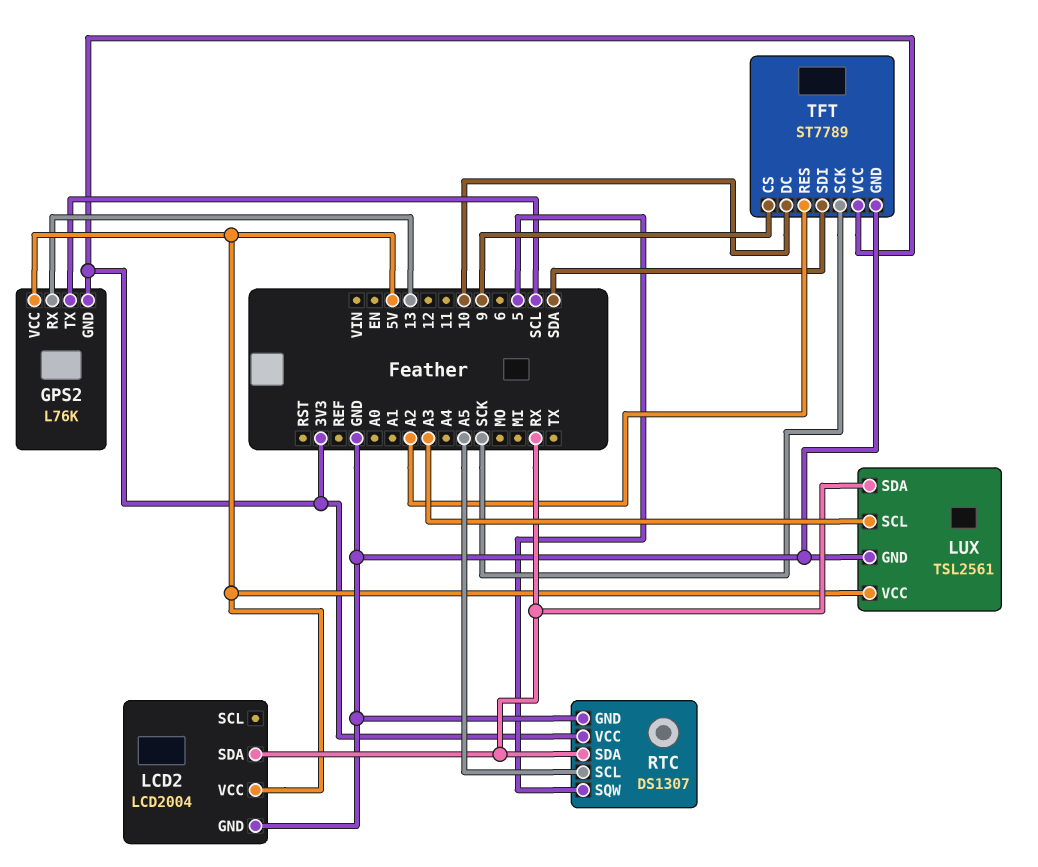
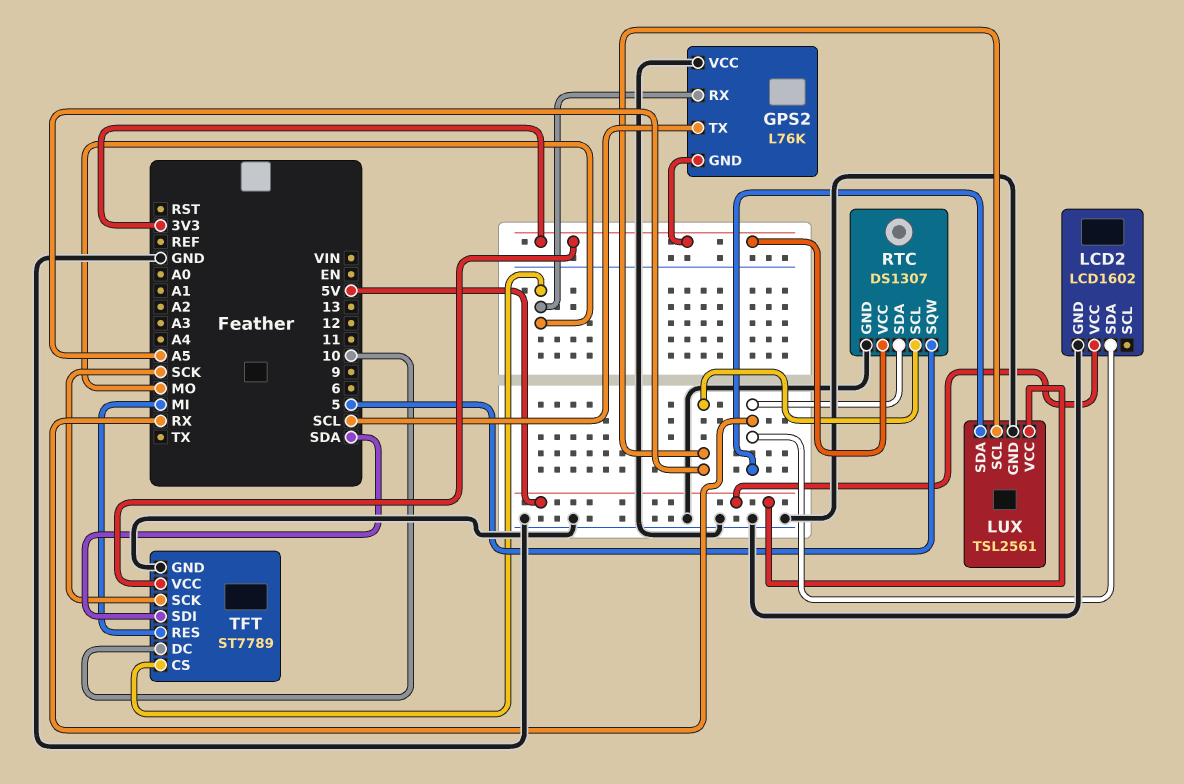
GPS2 pin RX: 13 -> MO
GPS2 pin VCC: 5V -> GND
LCD2: LCD2004 -> LCD1602
LUX pin SCL: A3 -> A5
TFT pin CS: 9 -> MO
TFT pin RES: A2 -> MI

